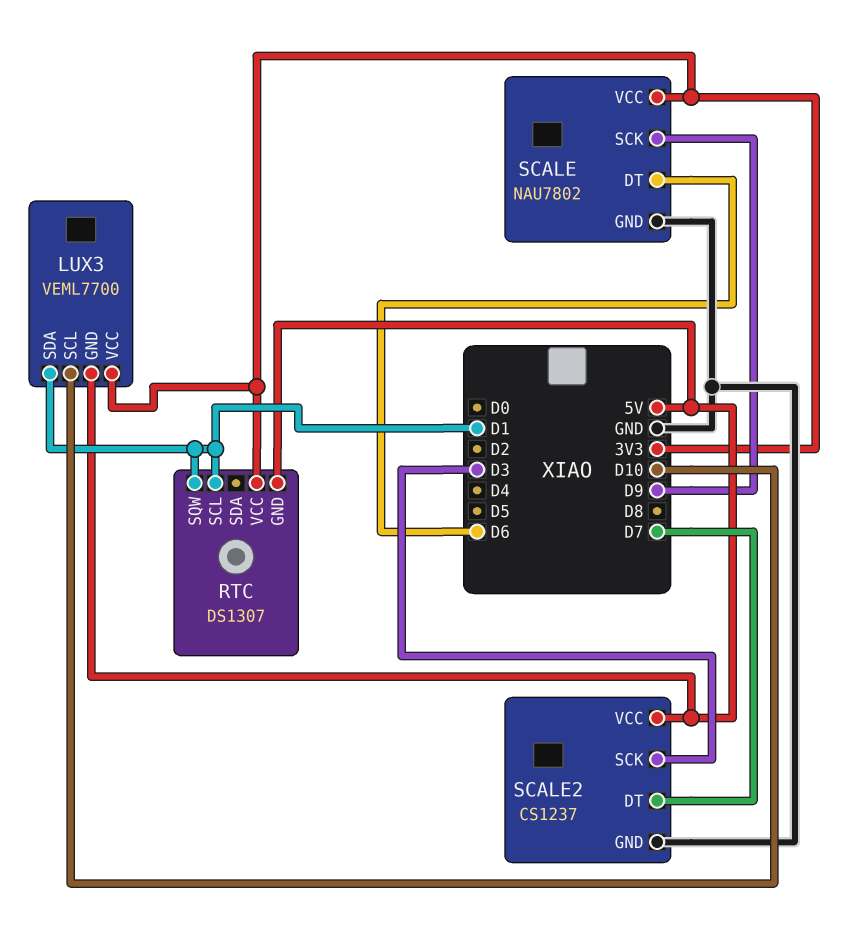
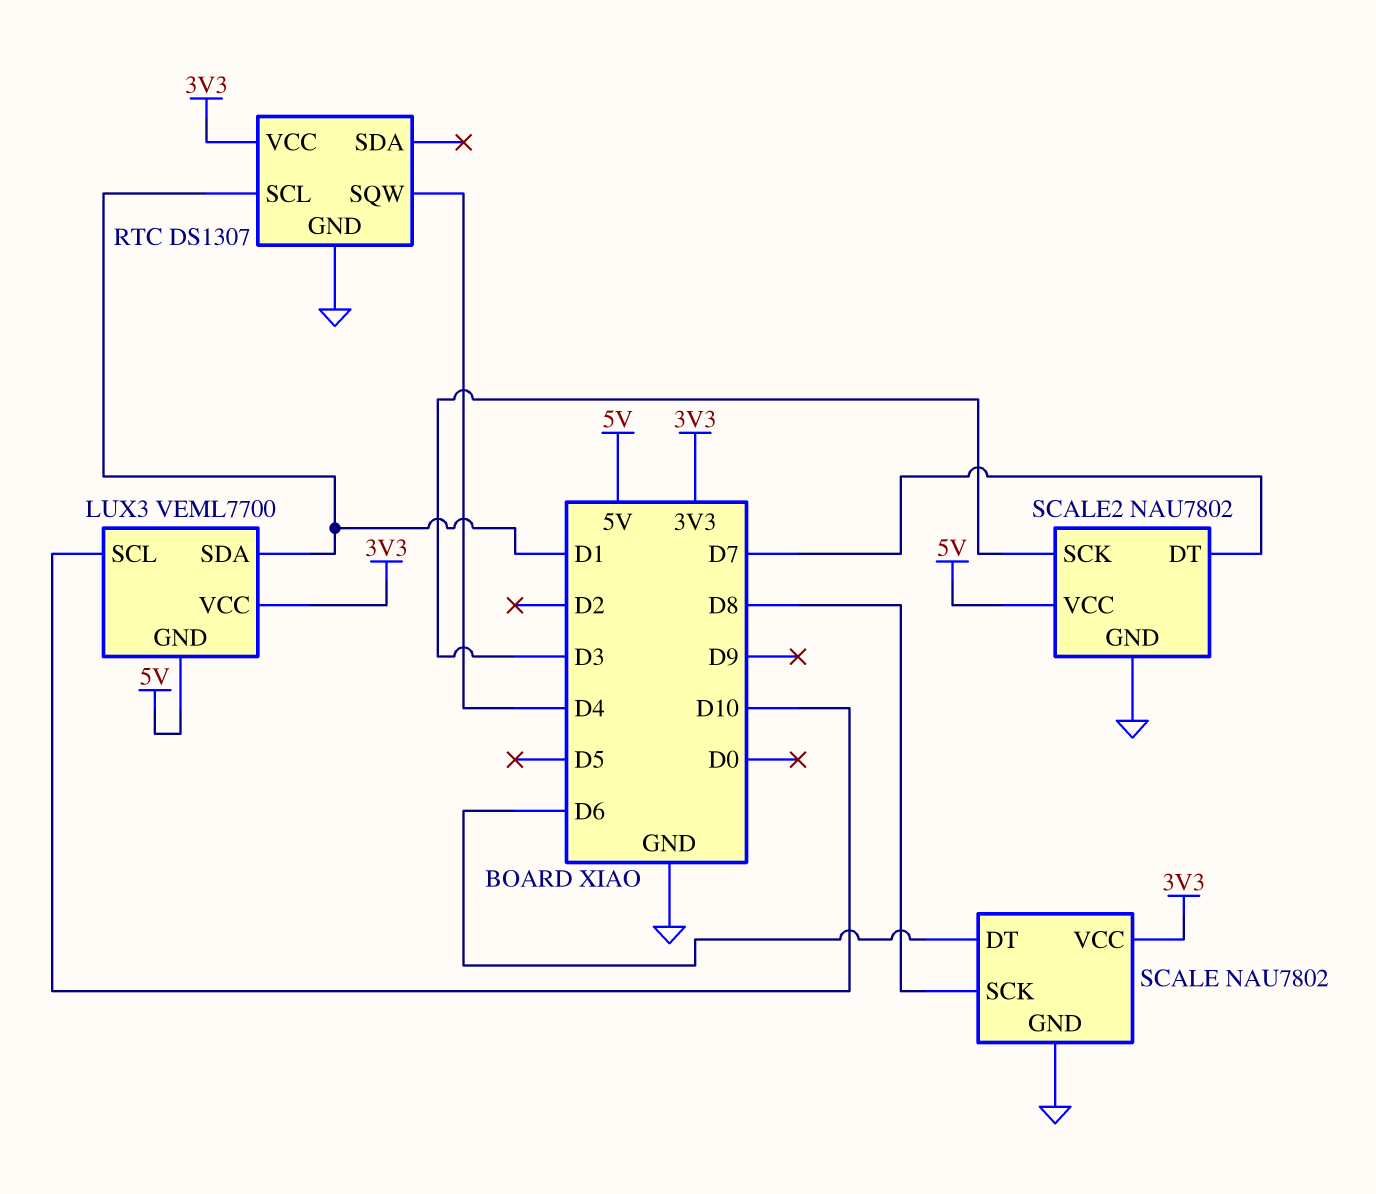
RTC pin GND: 5V -> GND
RTC pin SQW: D1 -> D4
SCALE pin SCK: D9 -> D8
SCALE2: CS1237 -> NAU7802

